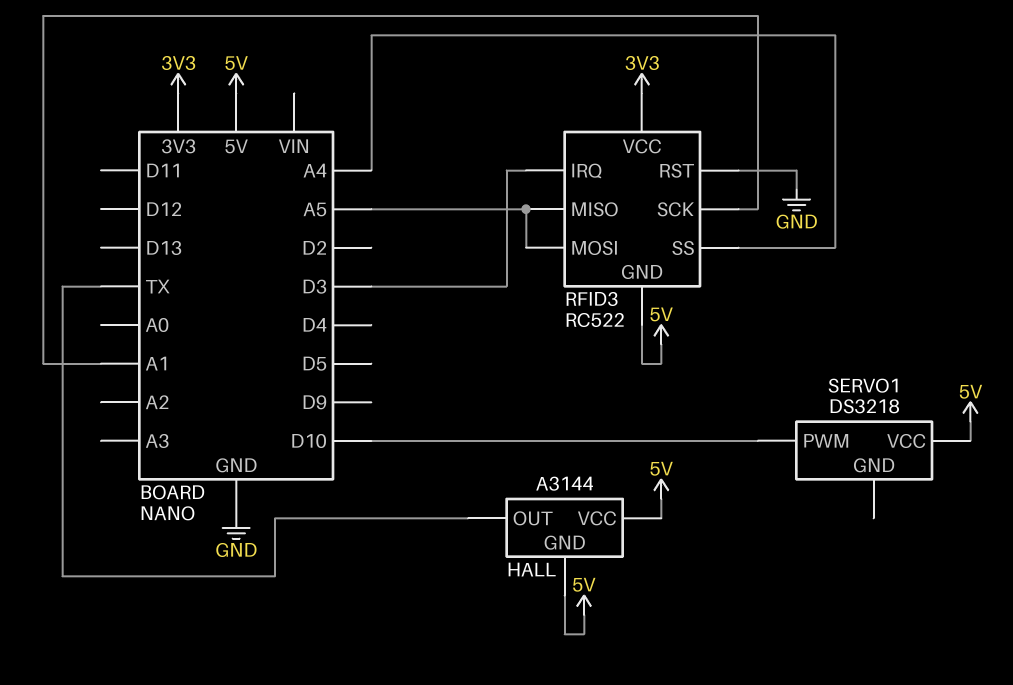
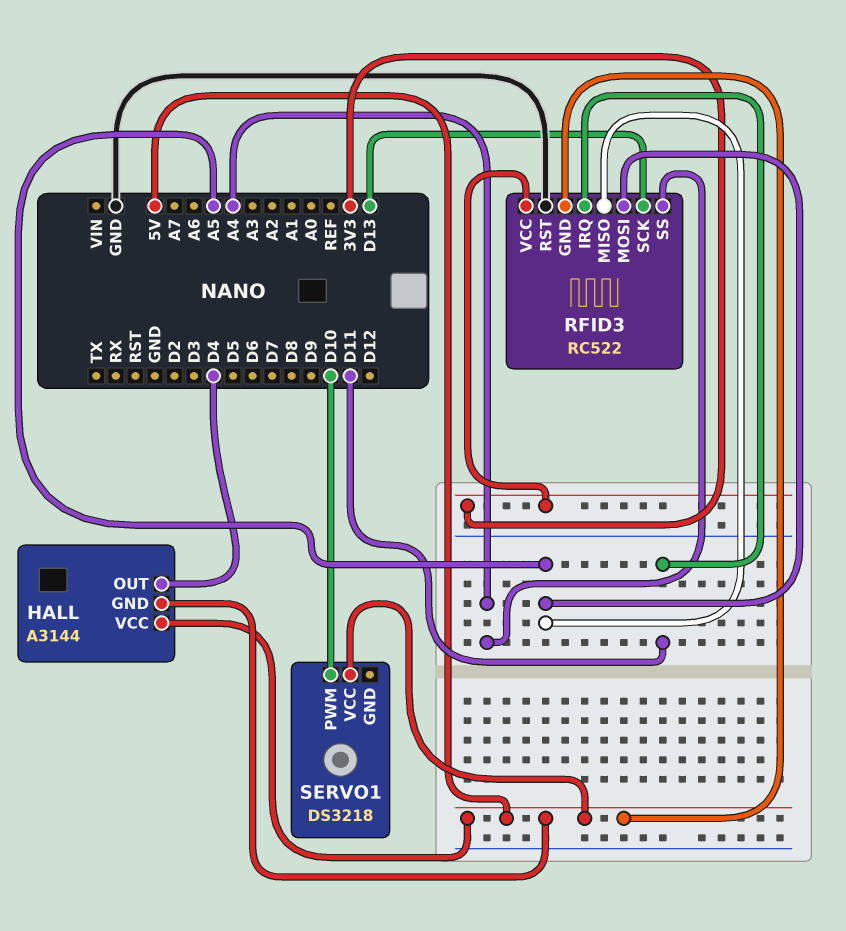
HALL pin OUT: TX -> D4
RFID3 pin IRQ: D3 -> D11
RFID3 pin SCK: A1 -> D13

